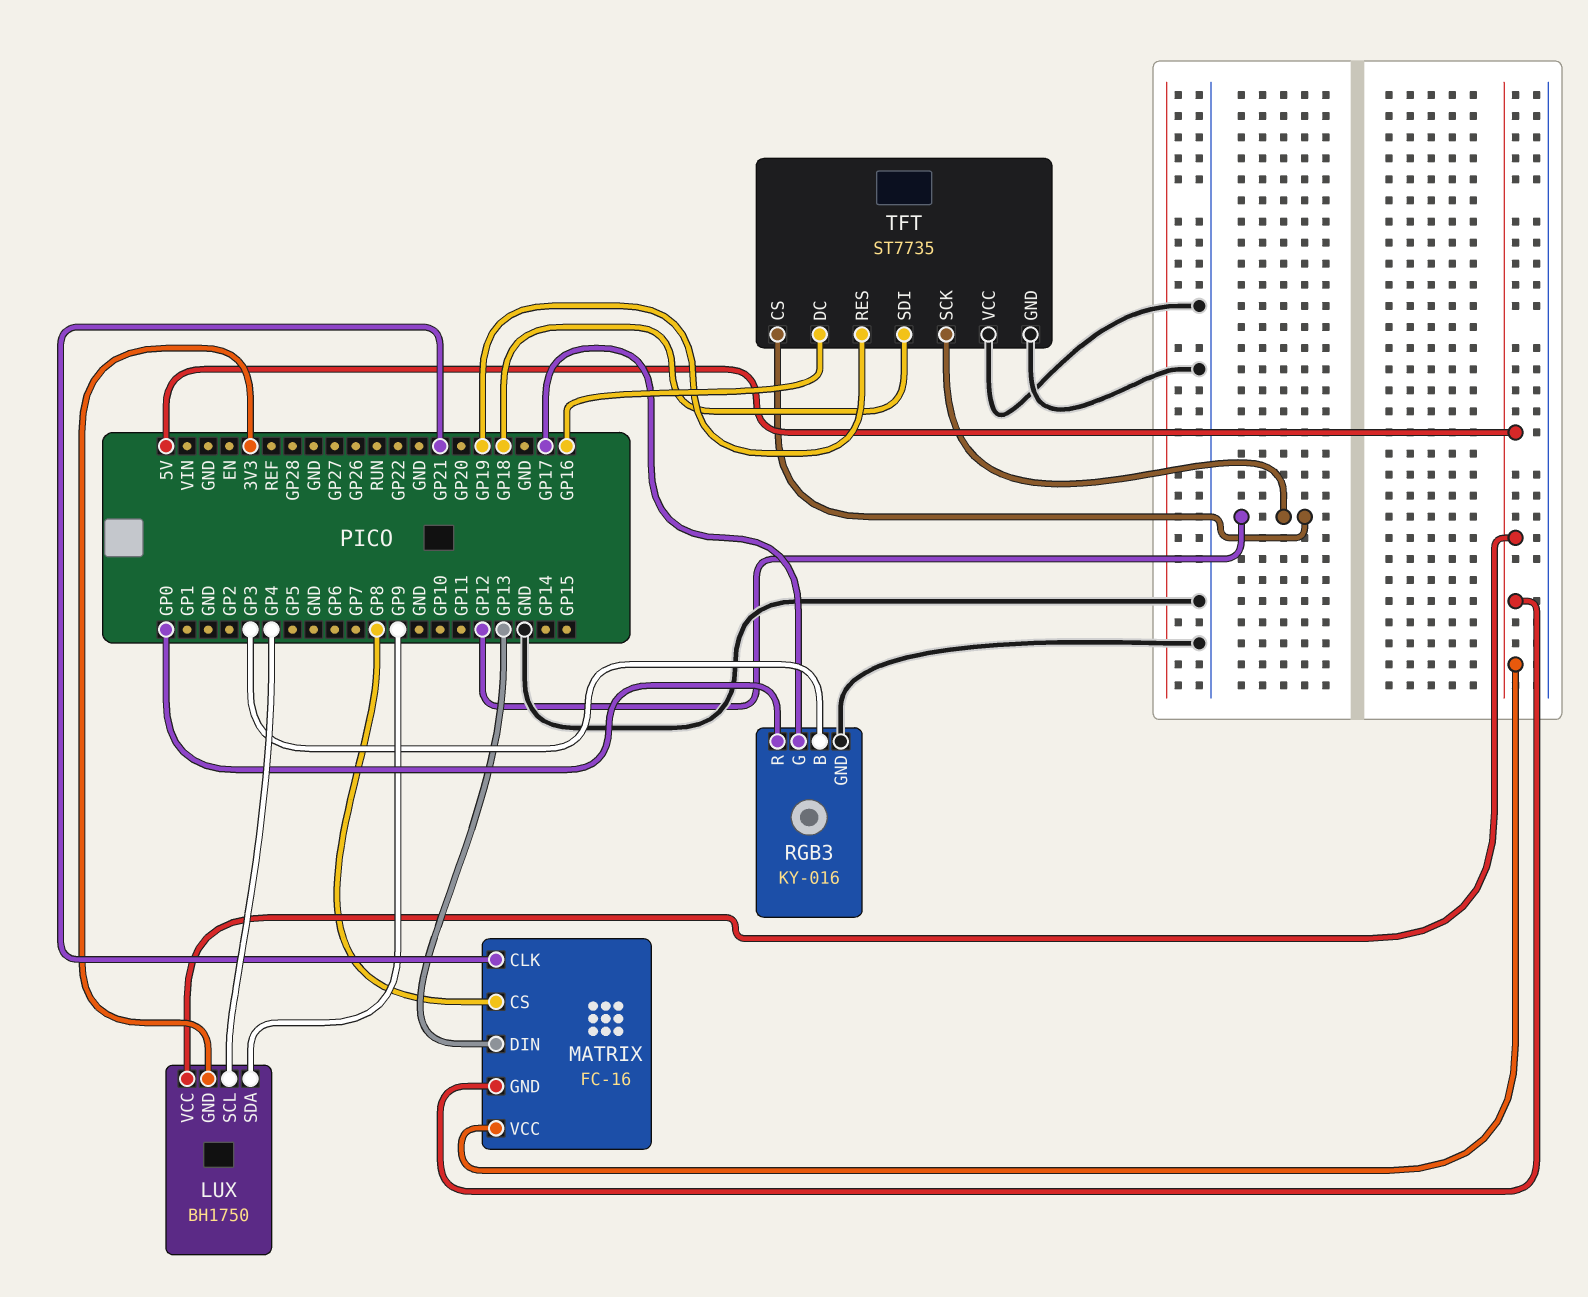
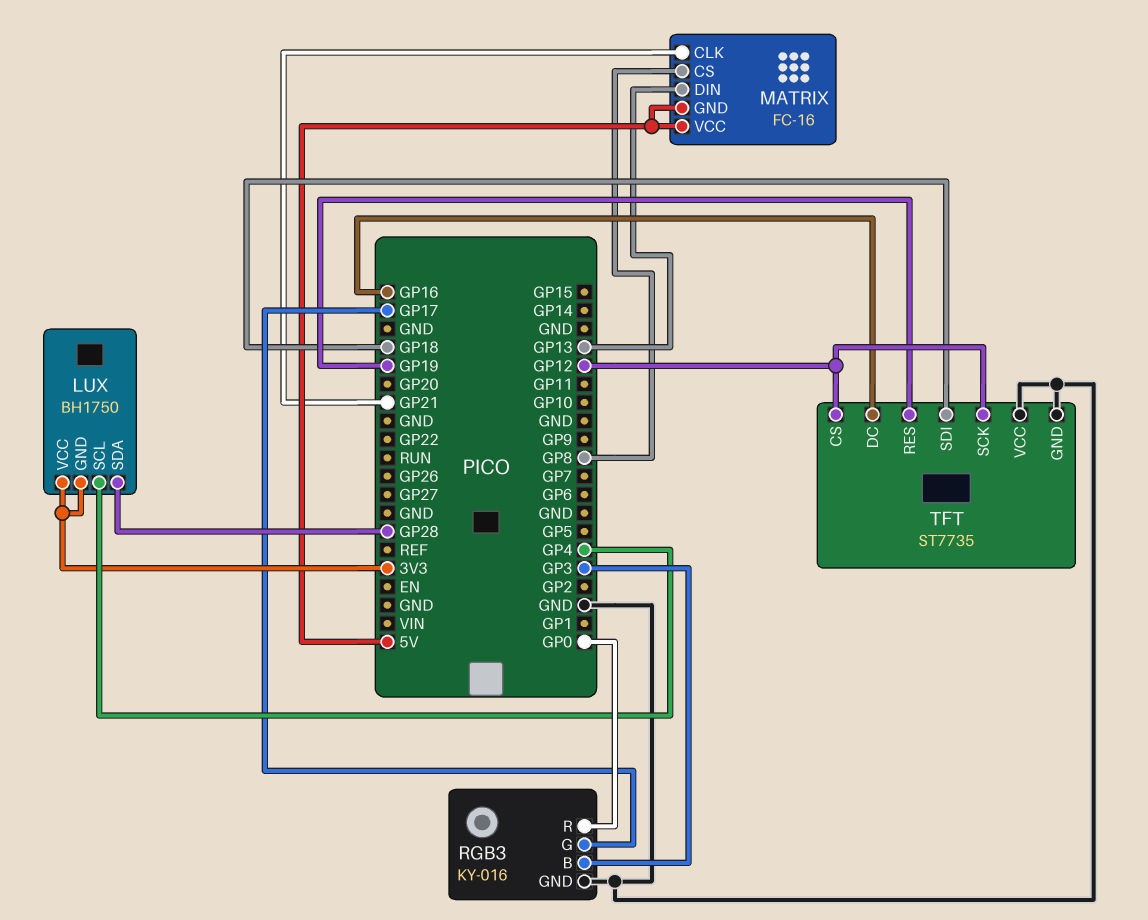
LUX pin SDA: GP9 -> GP28
LUX pin VCC: 5V -> 3V3

